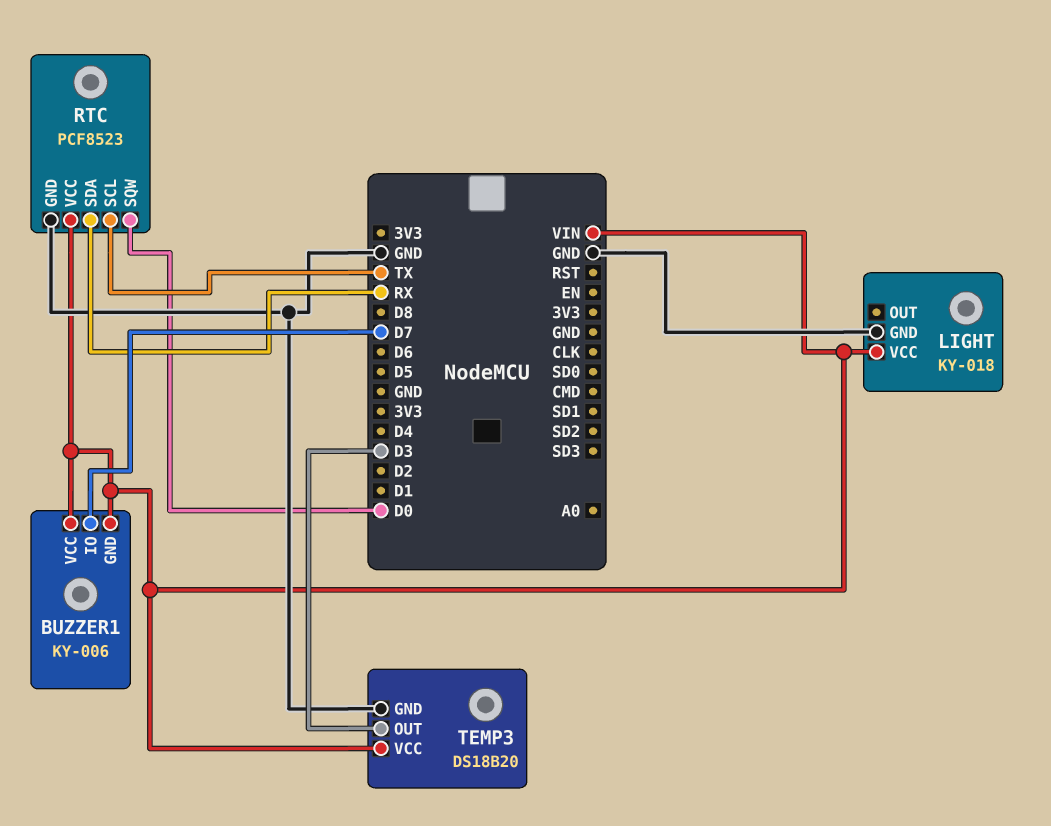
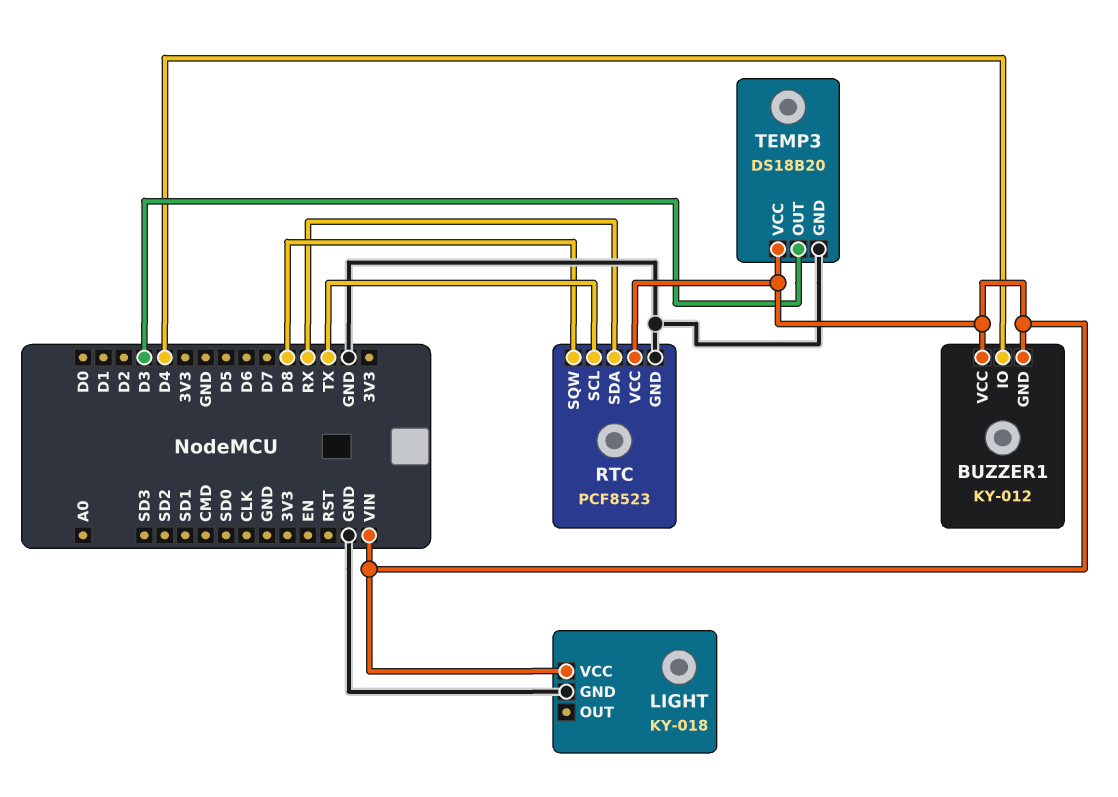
BUZZER1: KY-006 -> KY-012
BUZZER1 pin IO: D7 -> D4
RTC pin SQW: D0 -> D8

